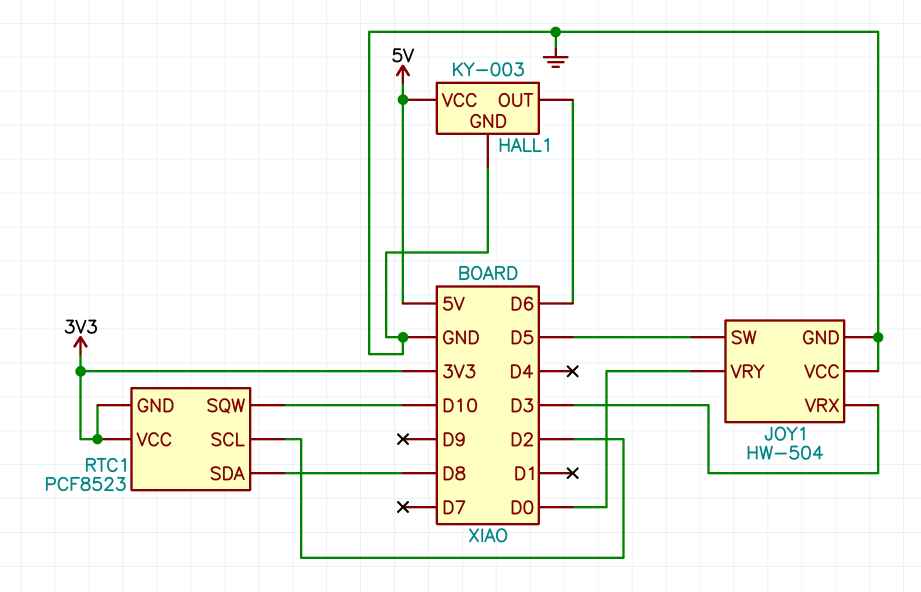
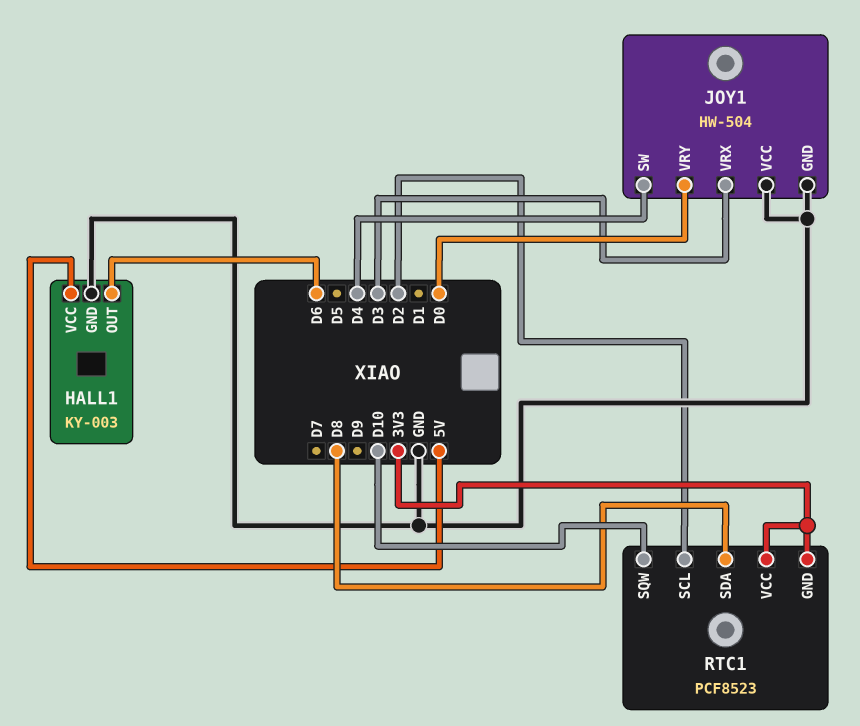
JOY1 pin SW: D5 -> D4

